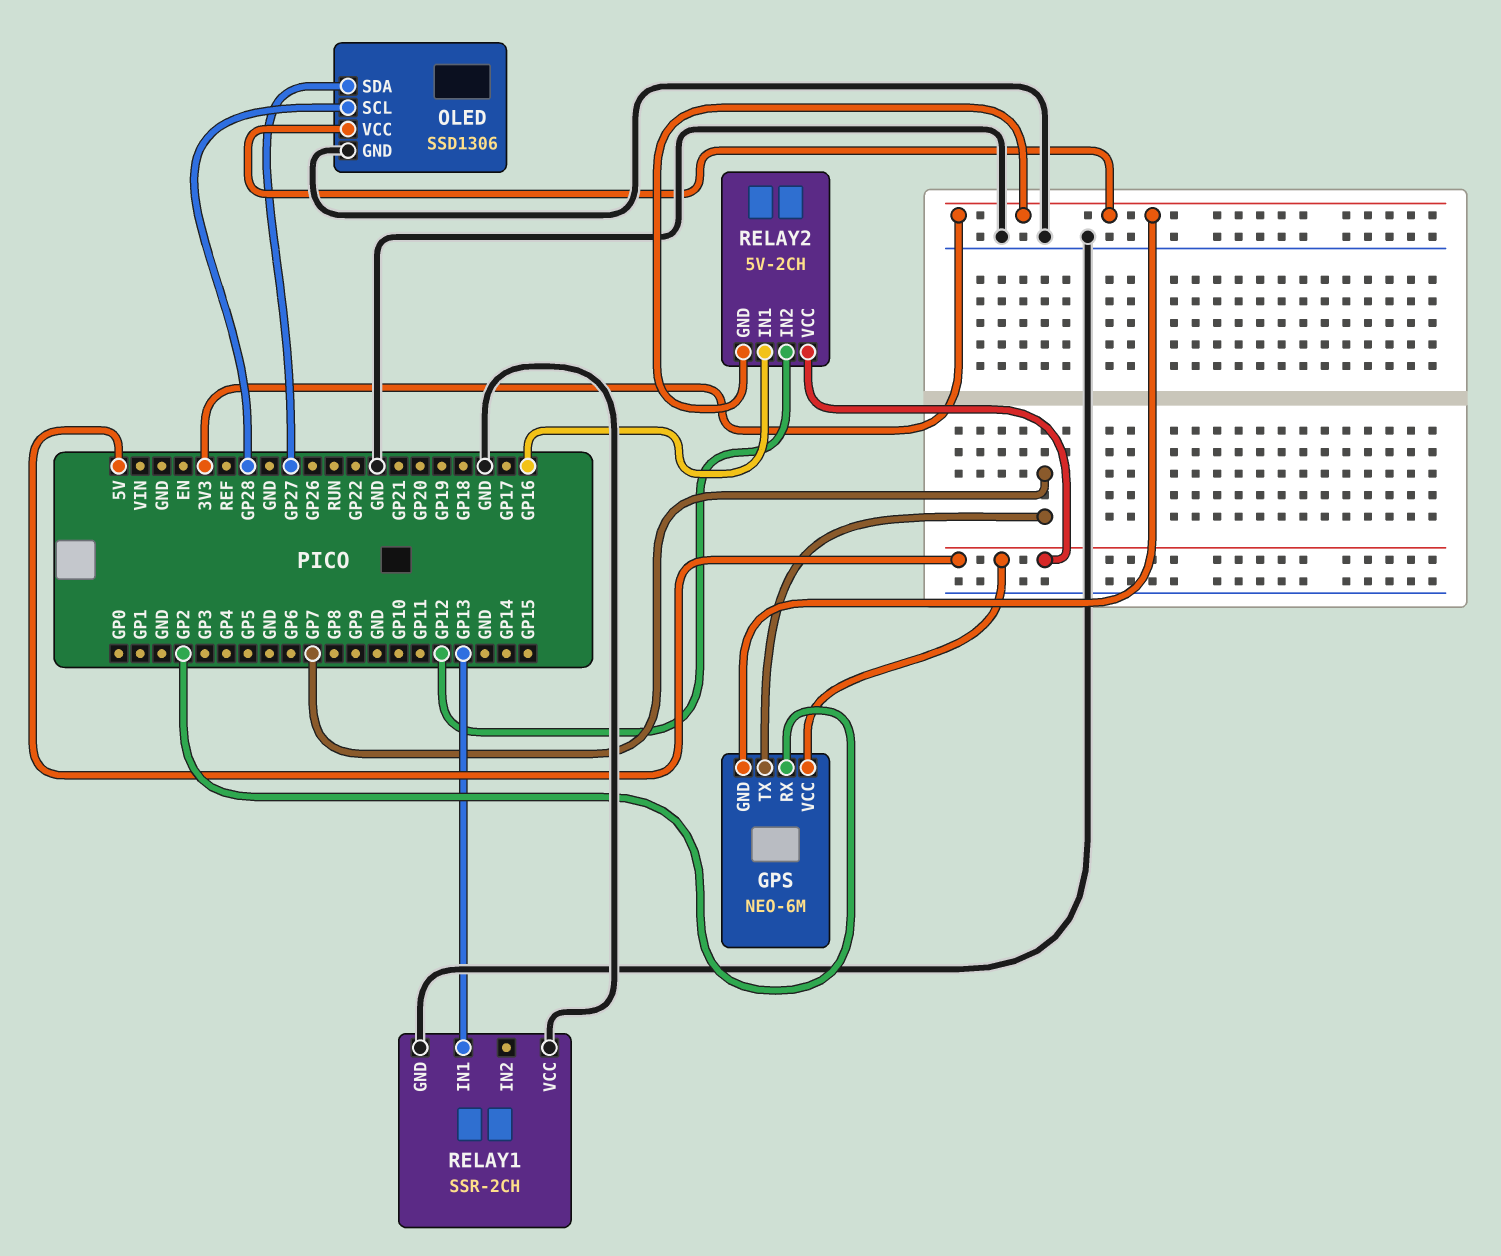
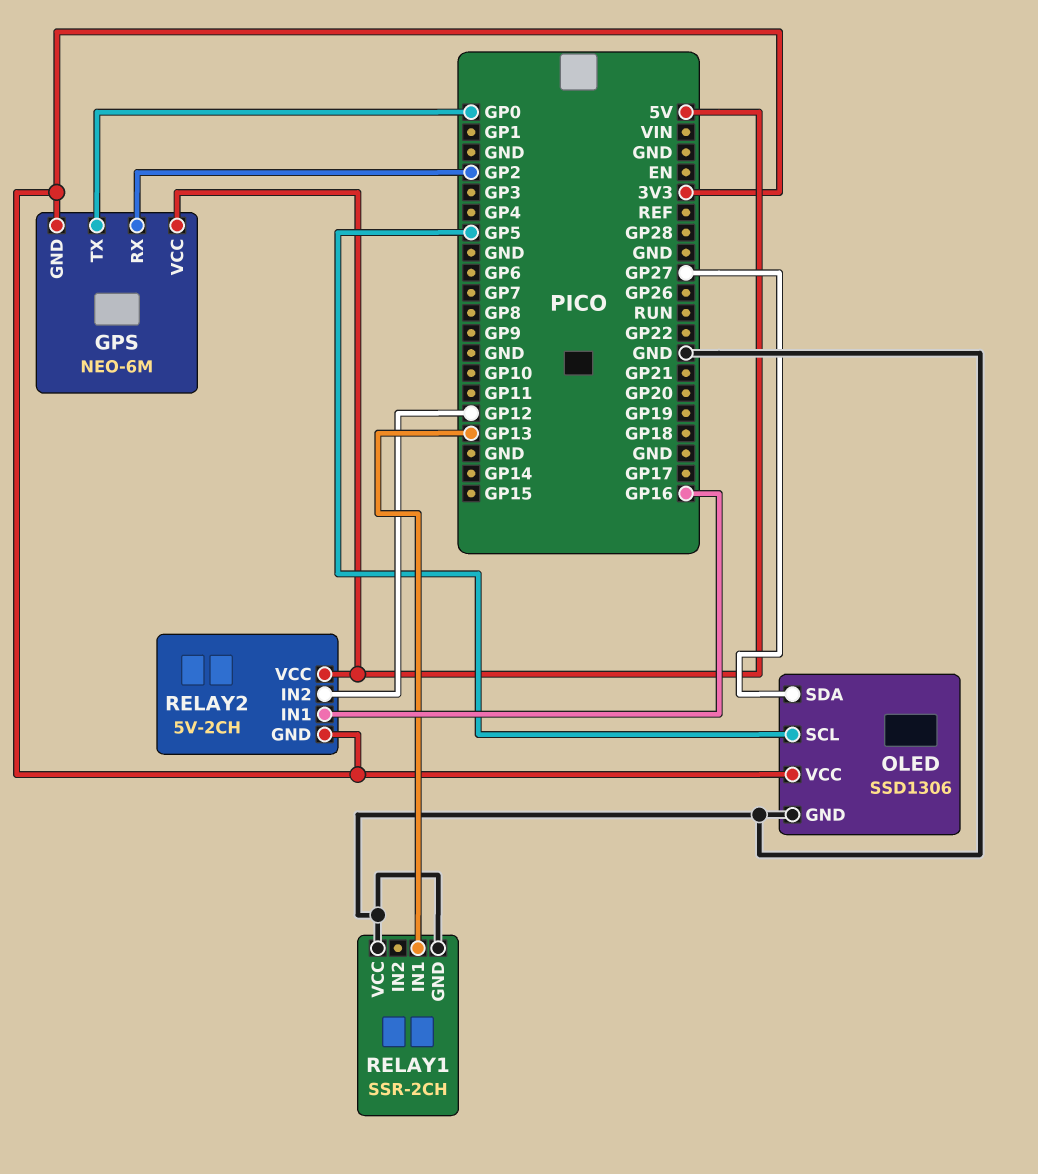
GPS pin TX: GP7 -> GP0
OLED pin SCL: GP28 -> GP5

